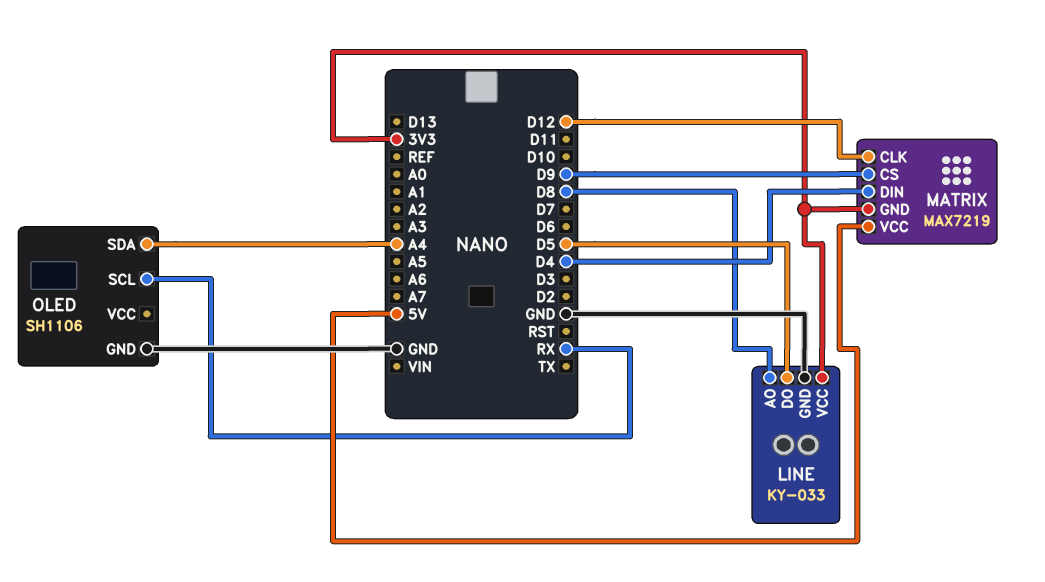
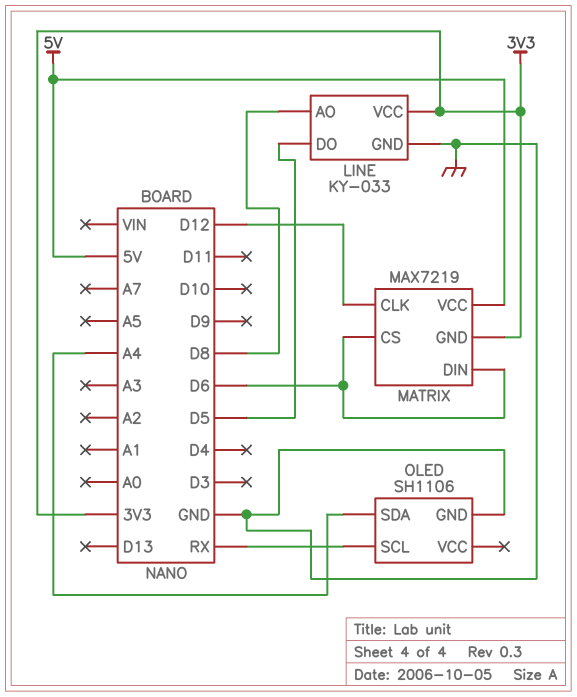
MATRIX pin CS: D9 -> D6
MATRIX pin DIN: D4 -> D6

